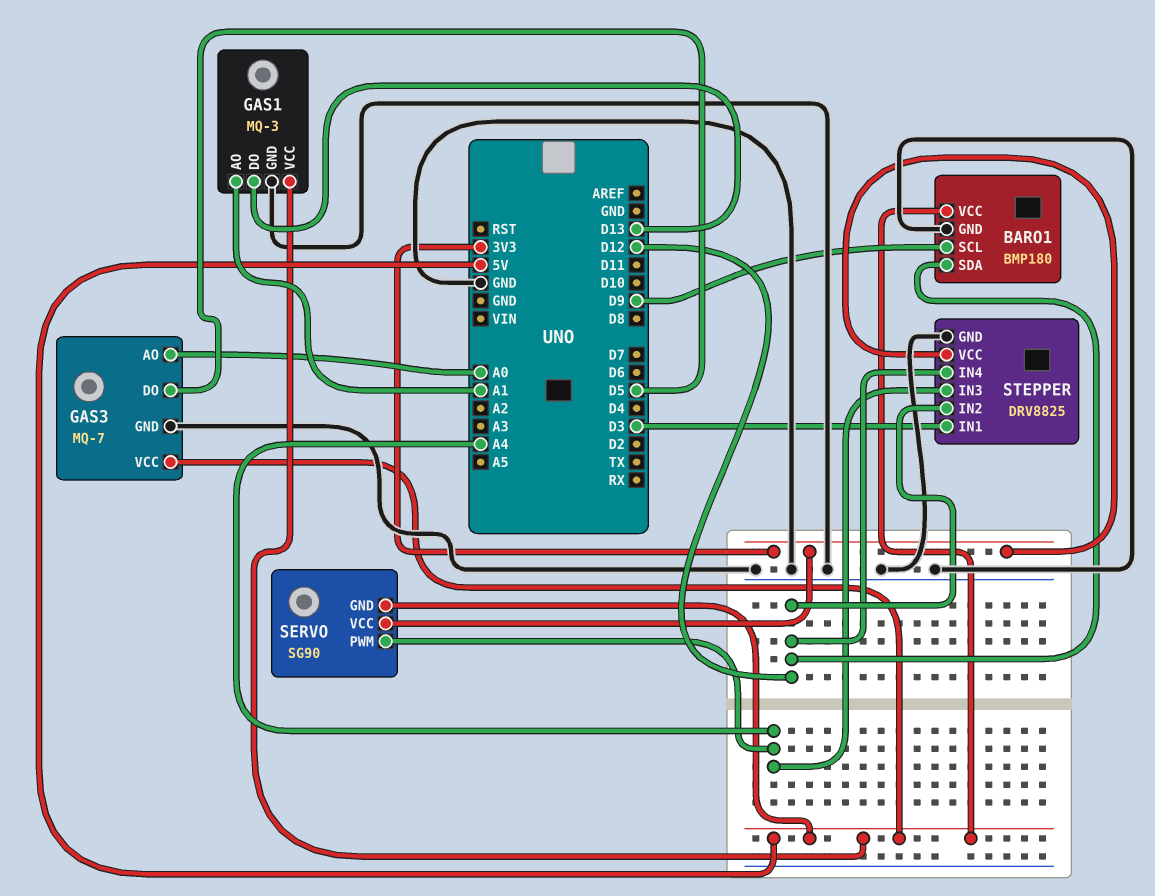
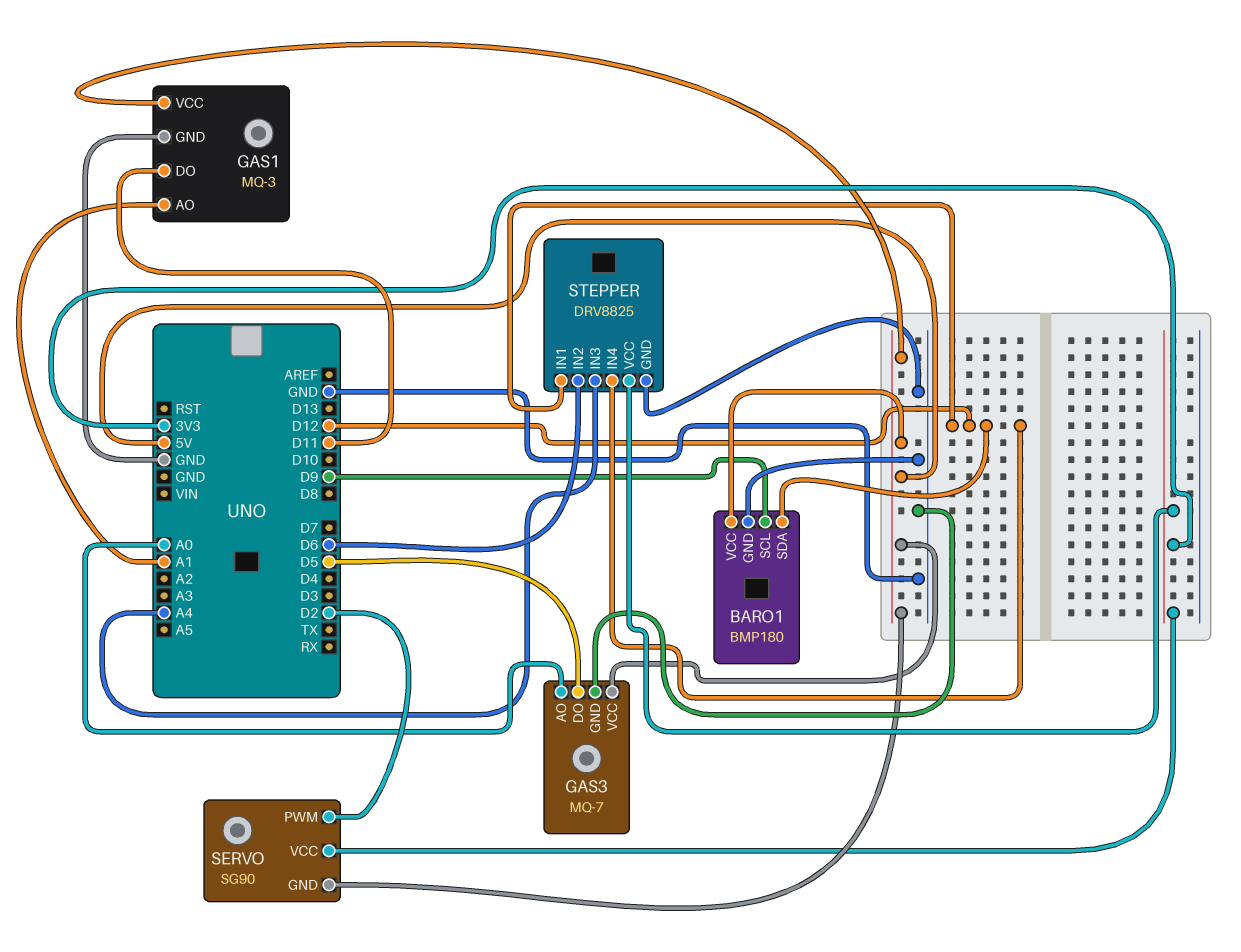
GAS1 pin DO: D13 -> D11
SERVO pin PWM: A4 -> D2
STEPPER pin IN1: D3 -> D12
STEPPER pin IN2: D12 -> D6

